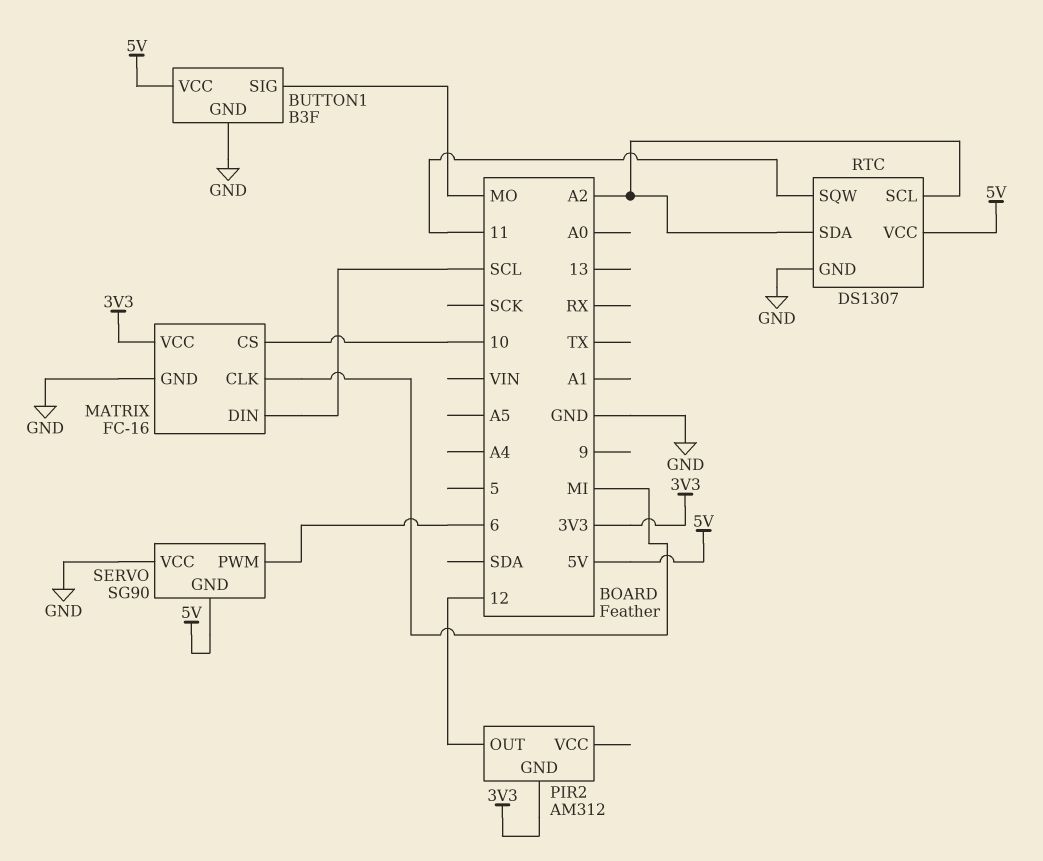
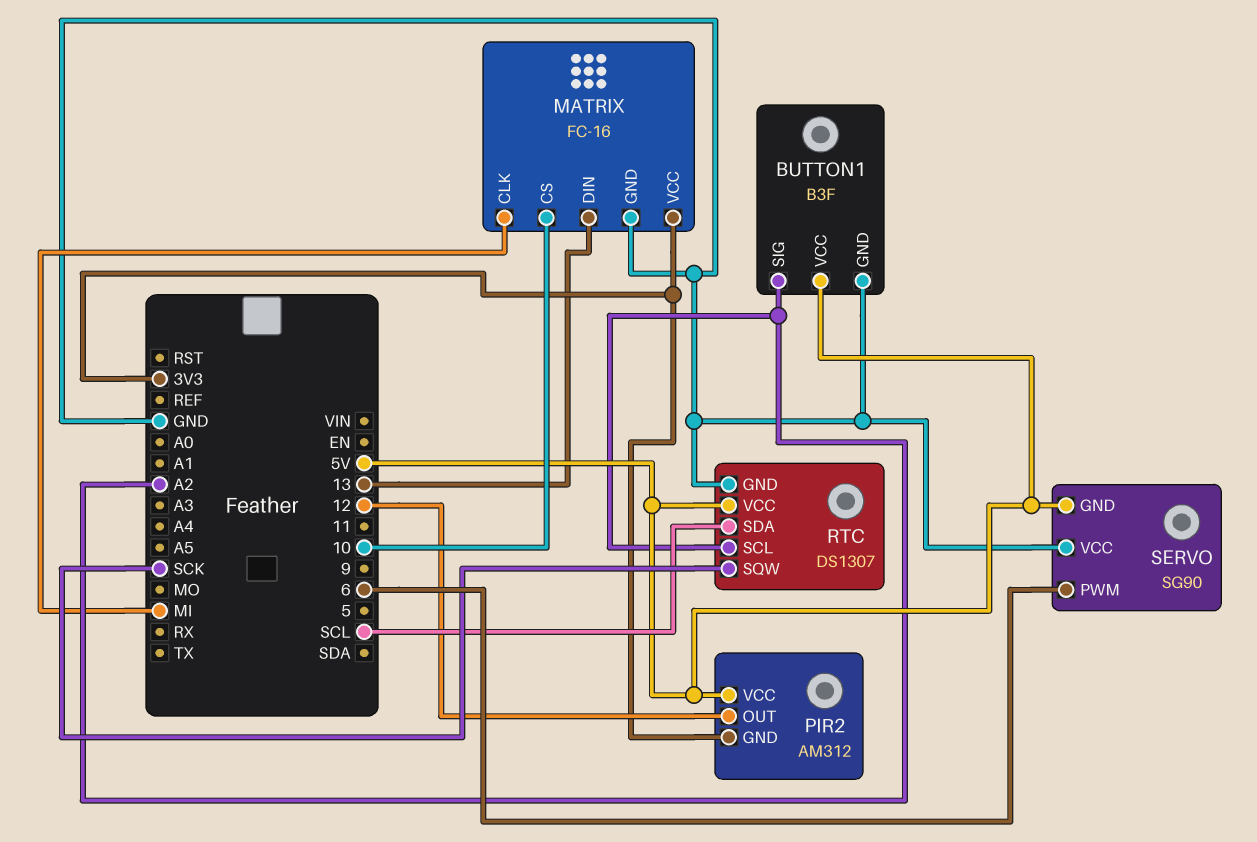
BUTTON1 pin SIG: MO -> A2
MATRIX pin DIN: SCL -> 13
PIR2 pin VCC: none -> 5V
RTC pin SDA: A2 -> SCL
RTC pin SQW: 11 -> SCK

